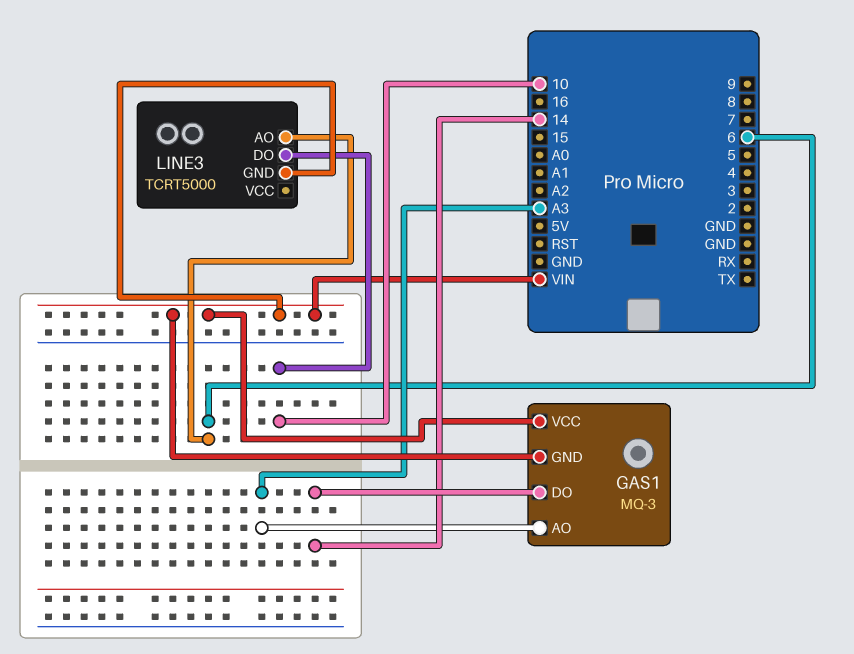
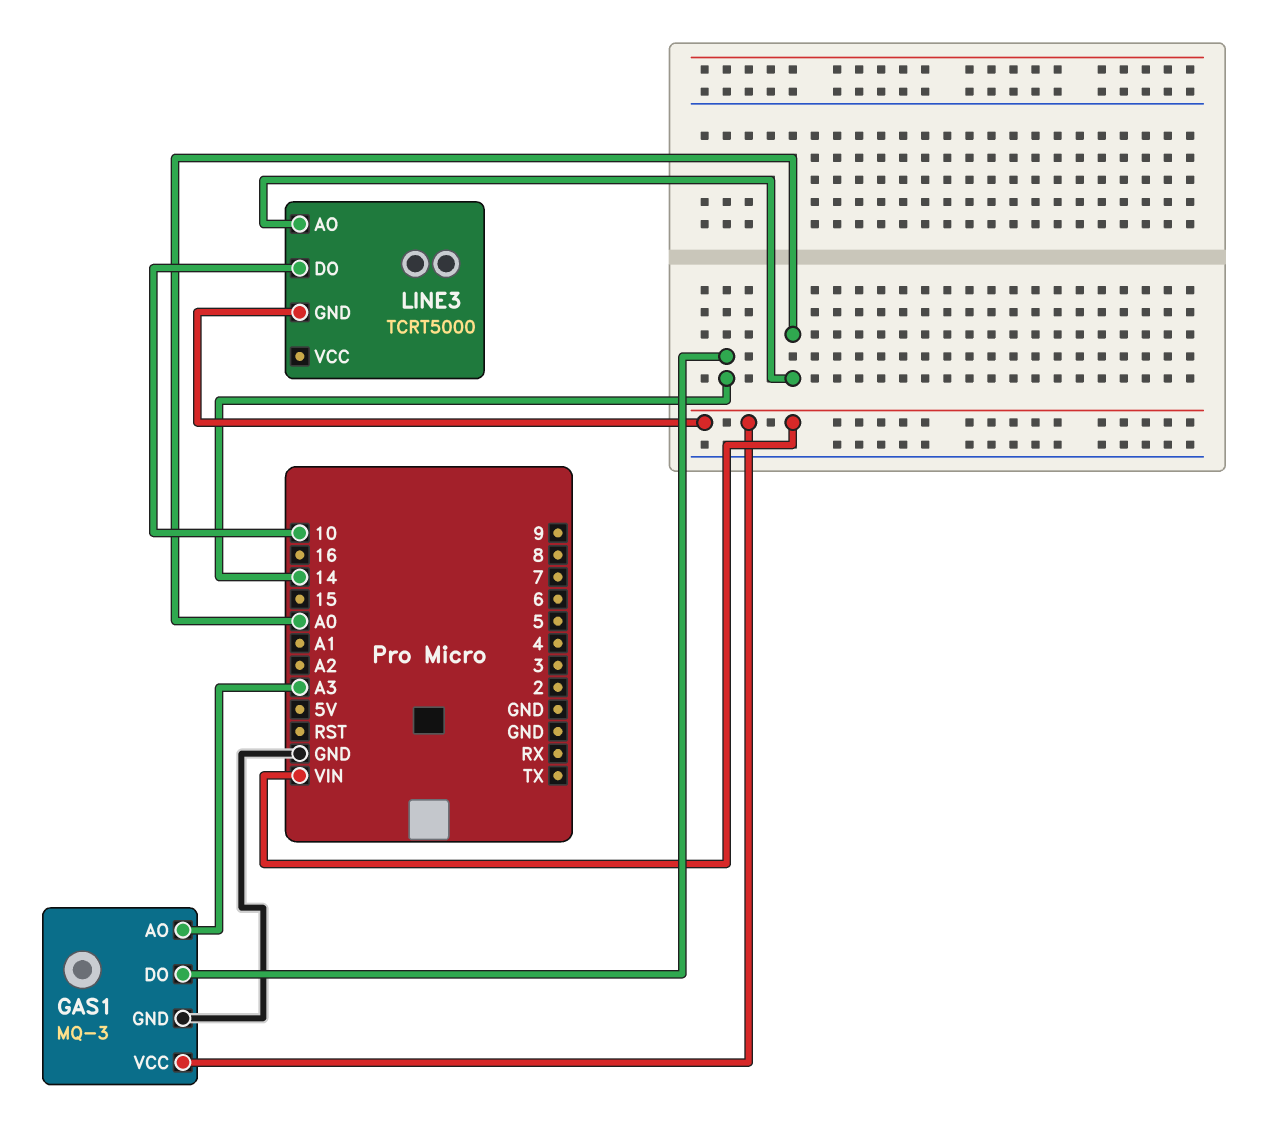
GAS1 pin GND: VIN -> GND
LINE3 pin AO: 6 -> A0

